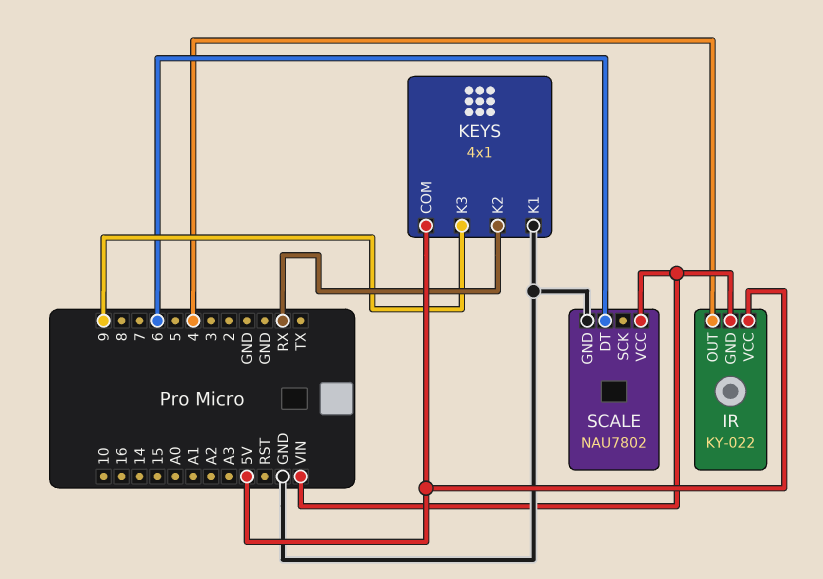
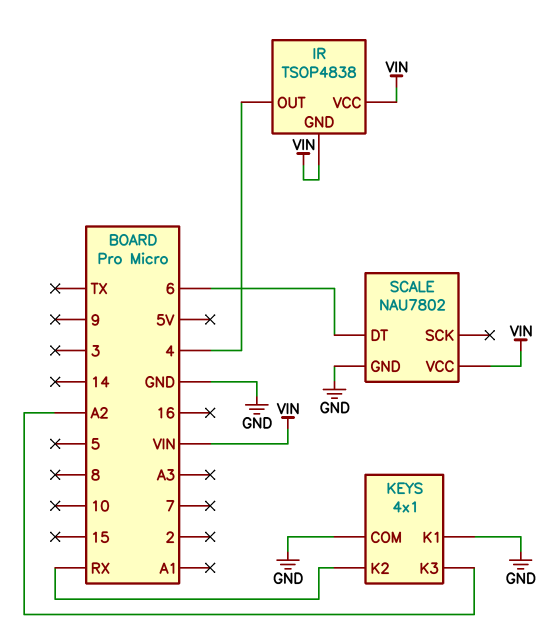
IR: KY-022 -> TSOP4838
IR pin VCC: 5V -> VIN
KEYS pin COM: 5V -> GND
KEYS pin K3: 9 -> A2

